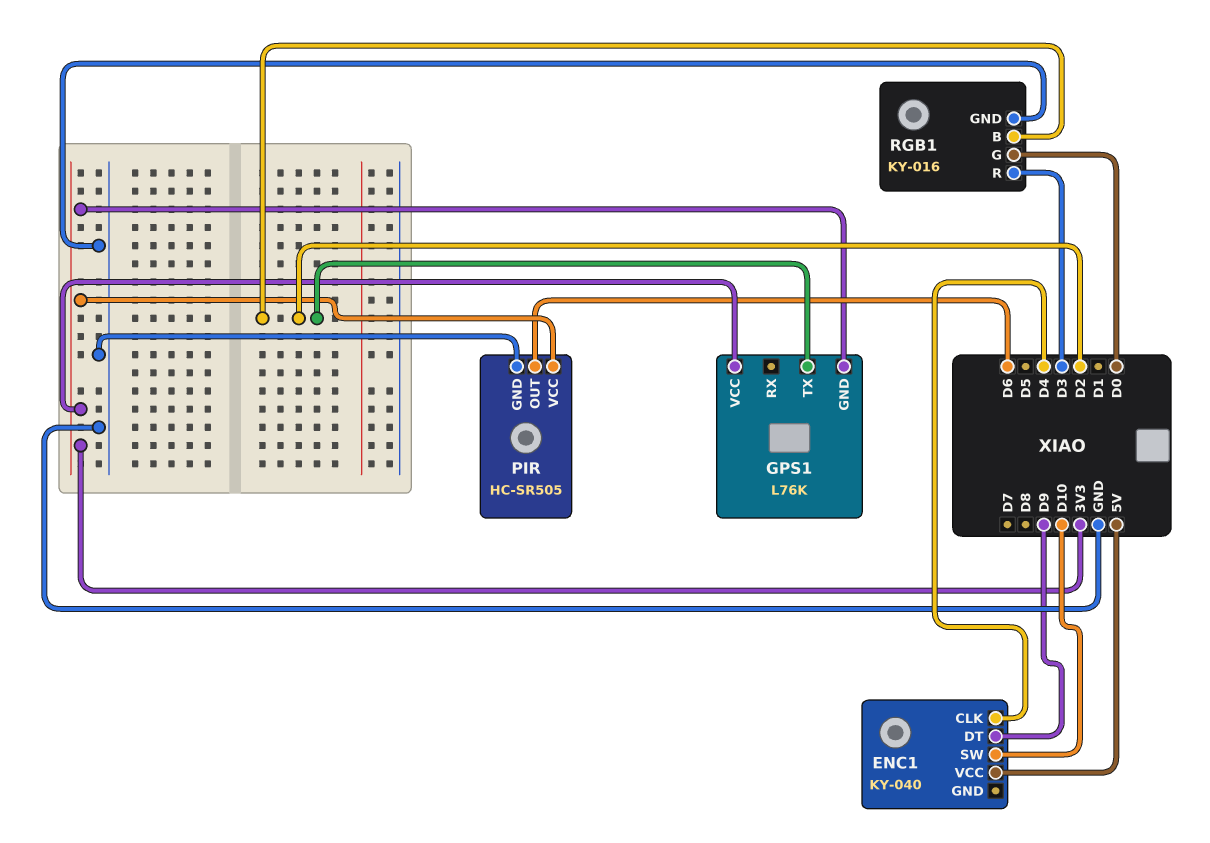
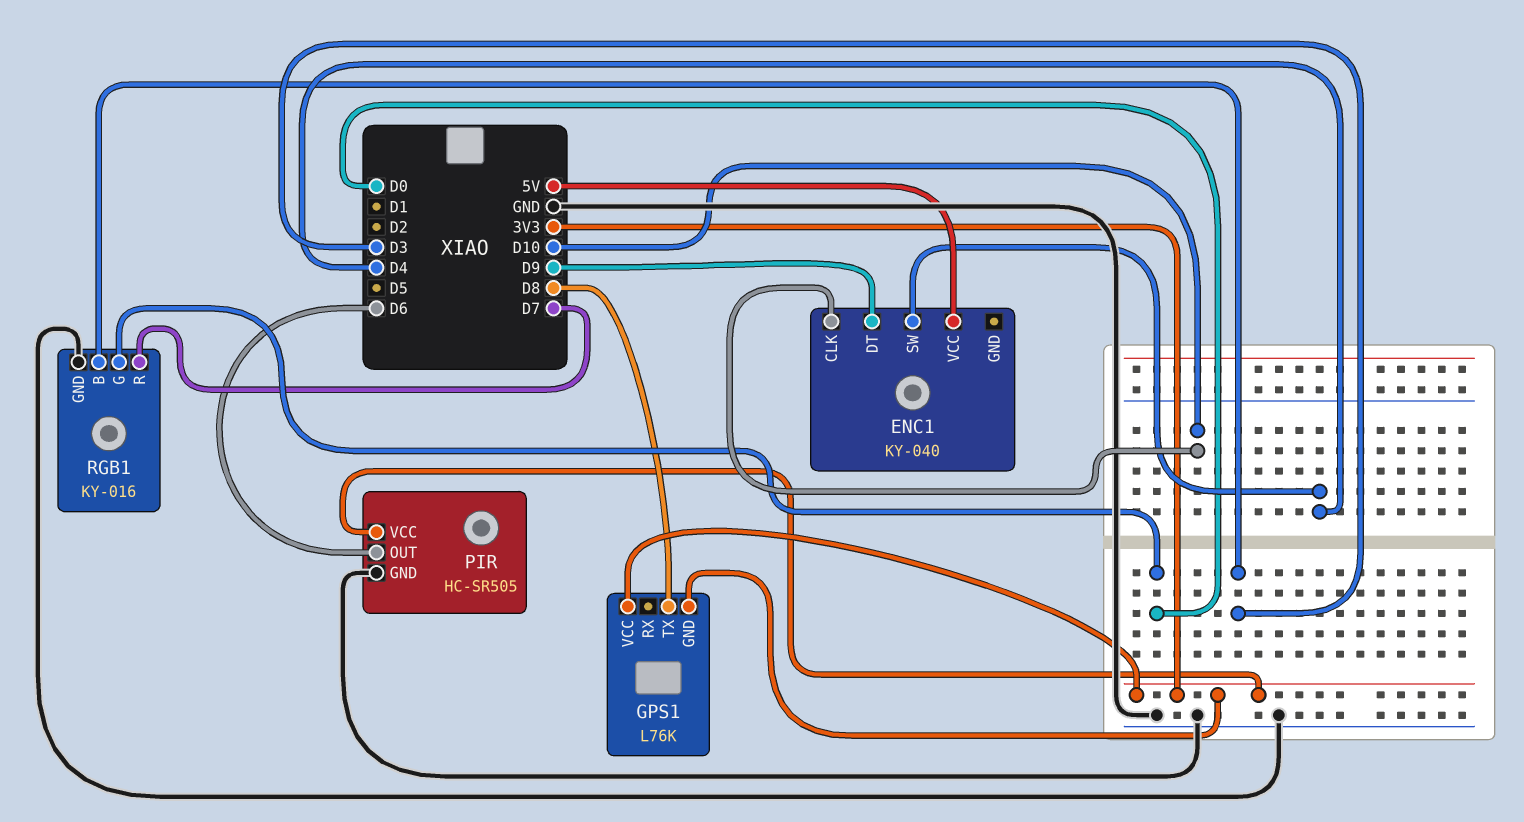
ENC1 pin CLK: D4 -> D10
ENC1 pin SW: D10 -> D4
GPS1 pin TX: D2 -> D8
RGB1 pin B: D2 -> D3
RGB1 pin R: D3 -> D7

